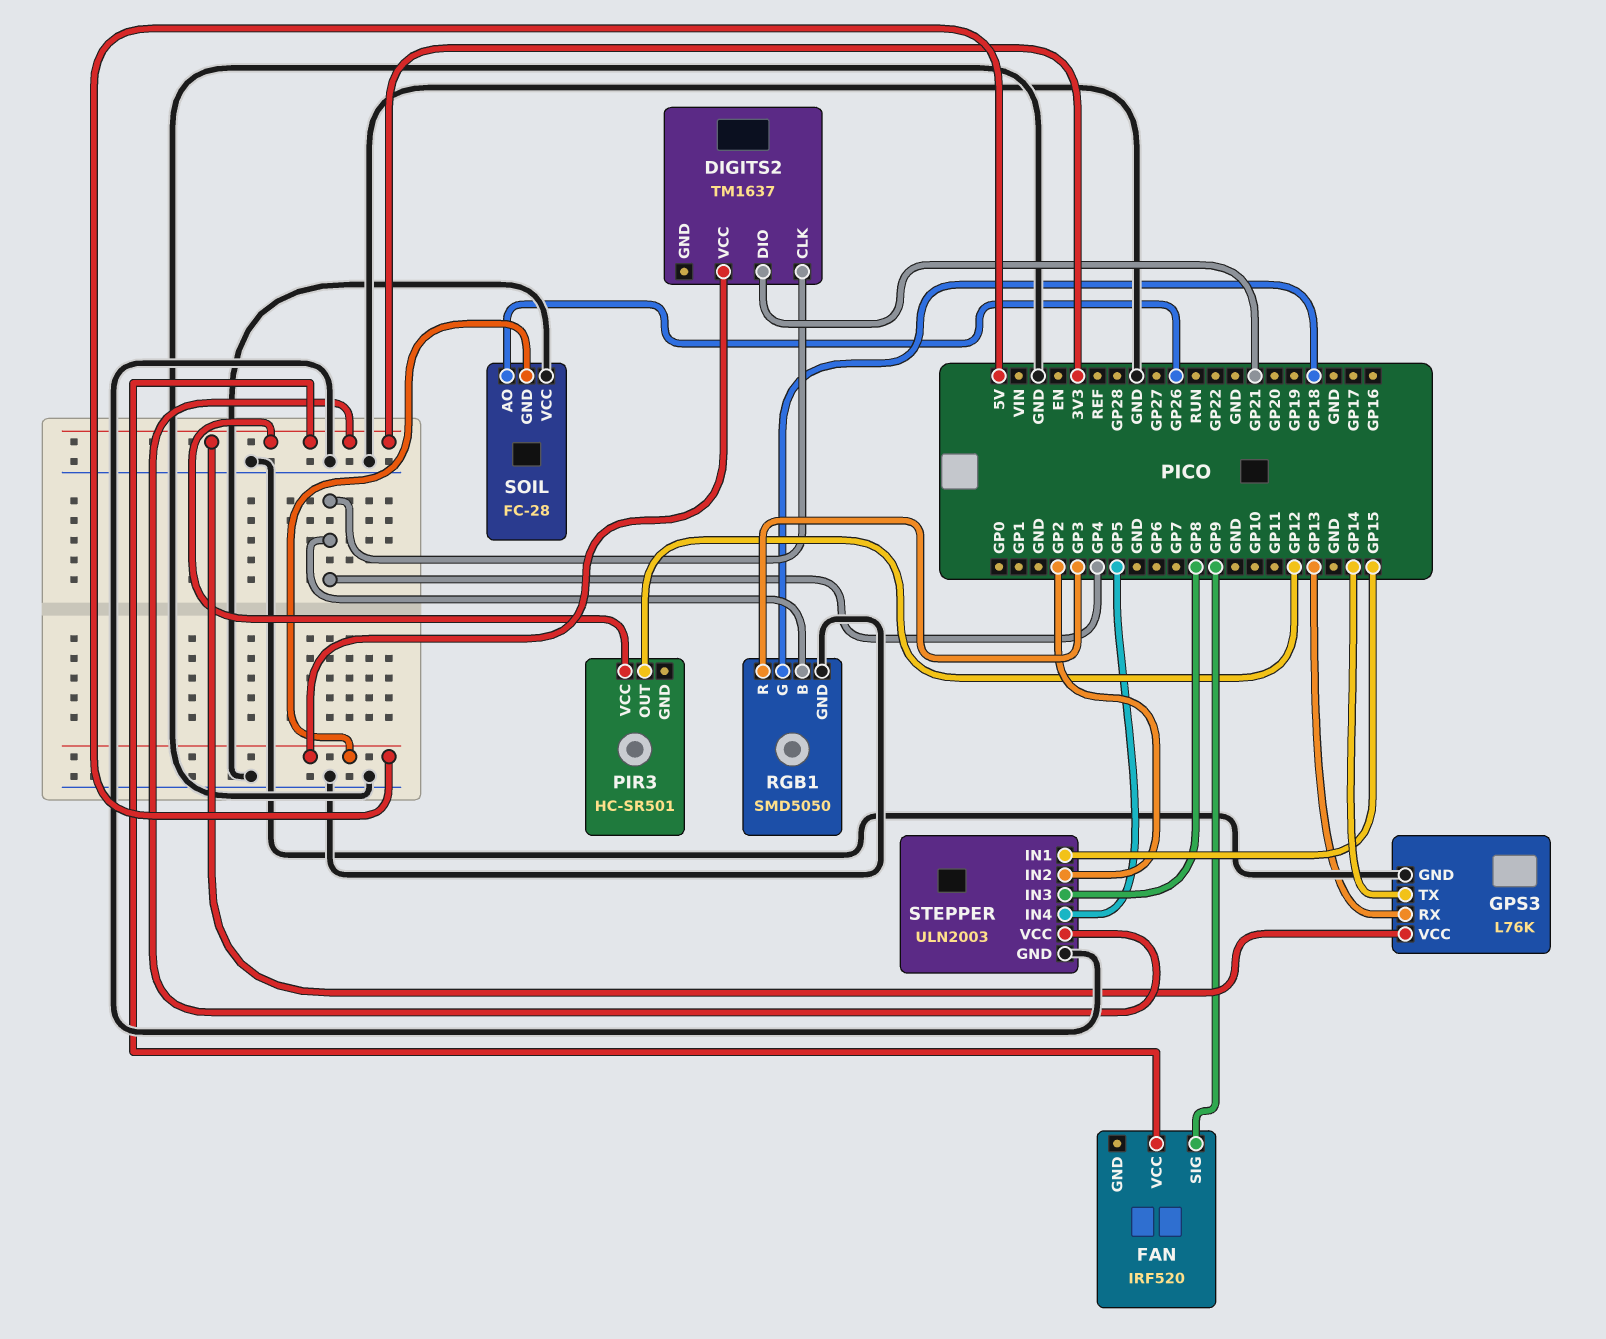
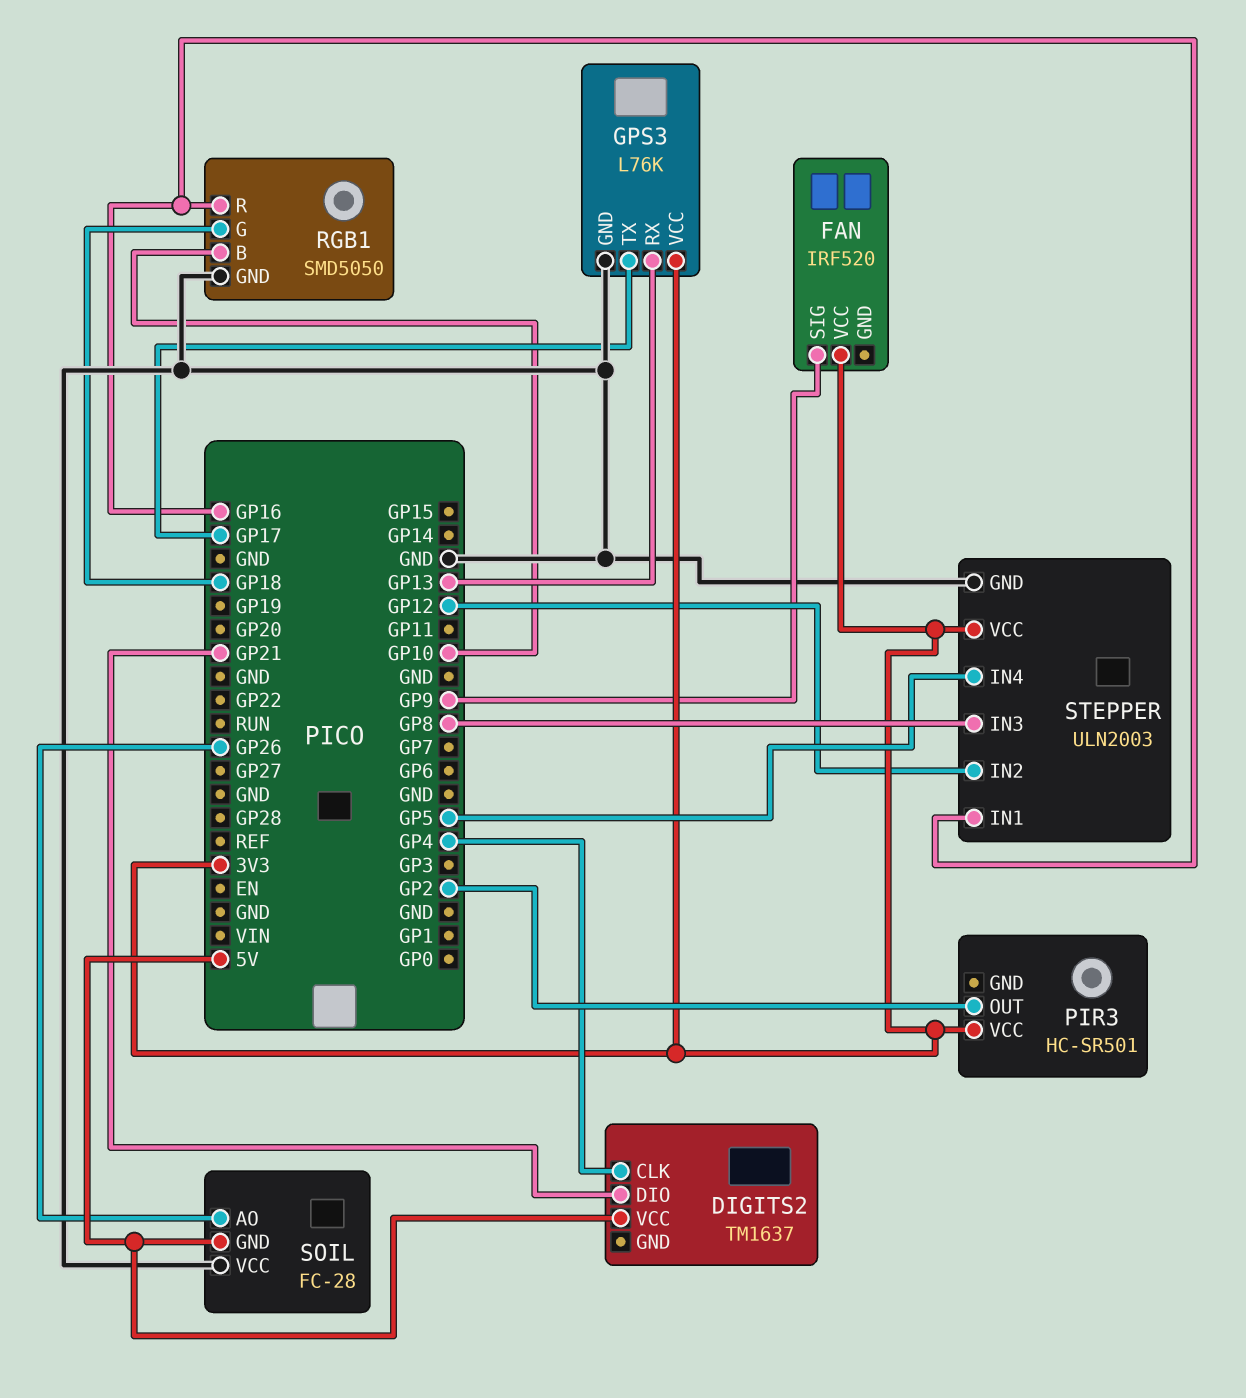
GPS3 pin TX: GP14 -> GP17
PIR3 pin OUT: GP12 -> GP2
RGB1 pin B: GP4 -> GP10
RGB1 pin R: GP3 -> GP16
STEPPER pin IN1: GP15 -> GP16
STEPPER pin IN2: GP2 -> GP12

